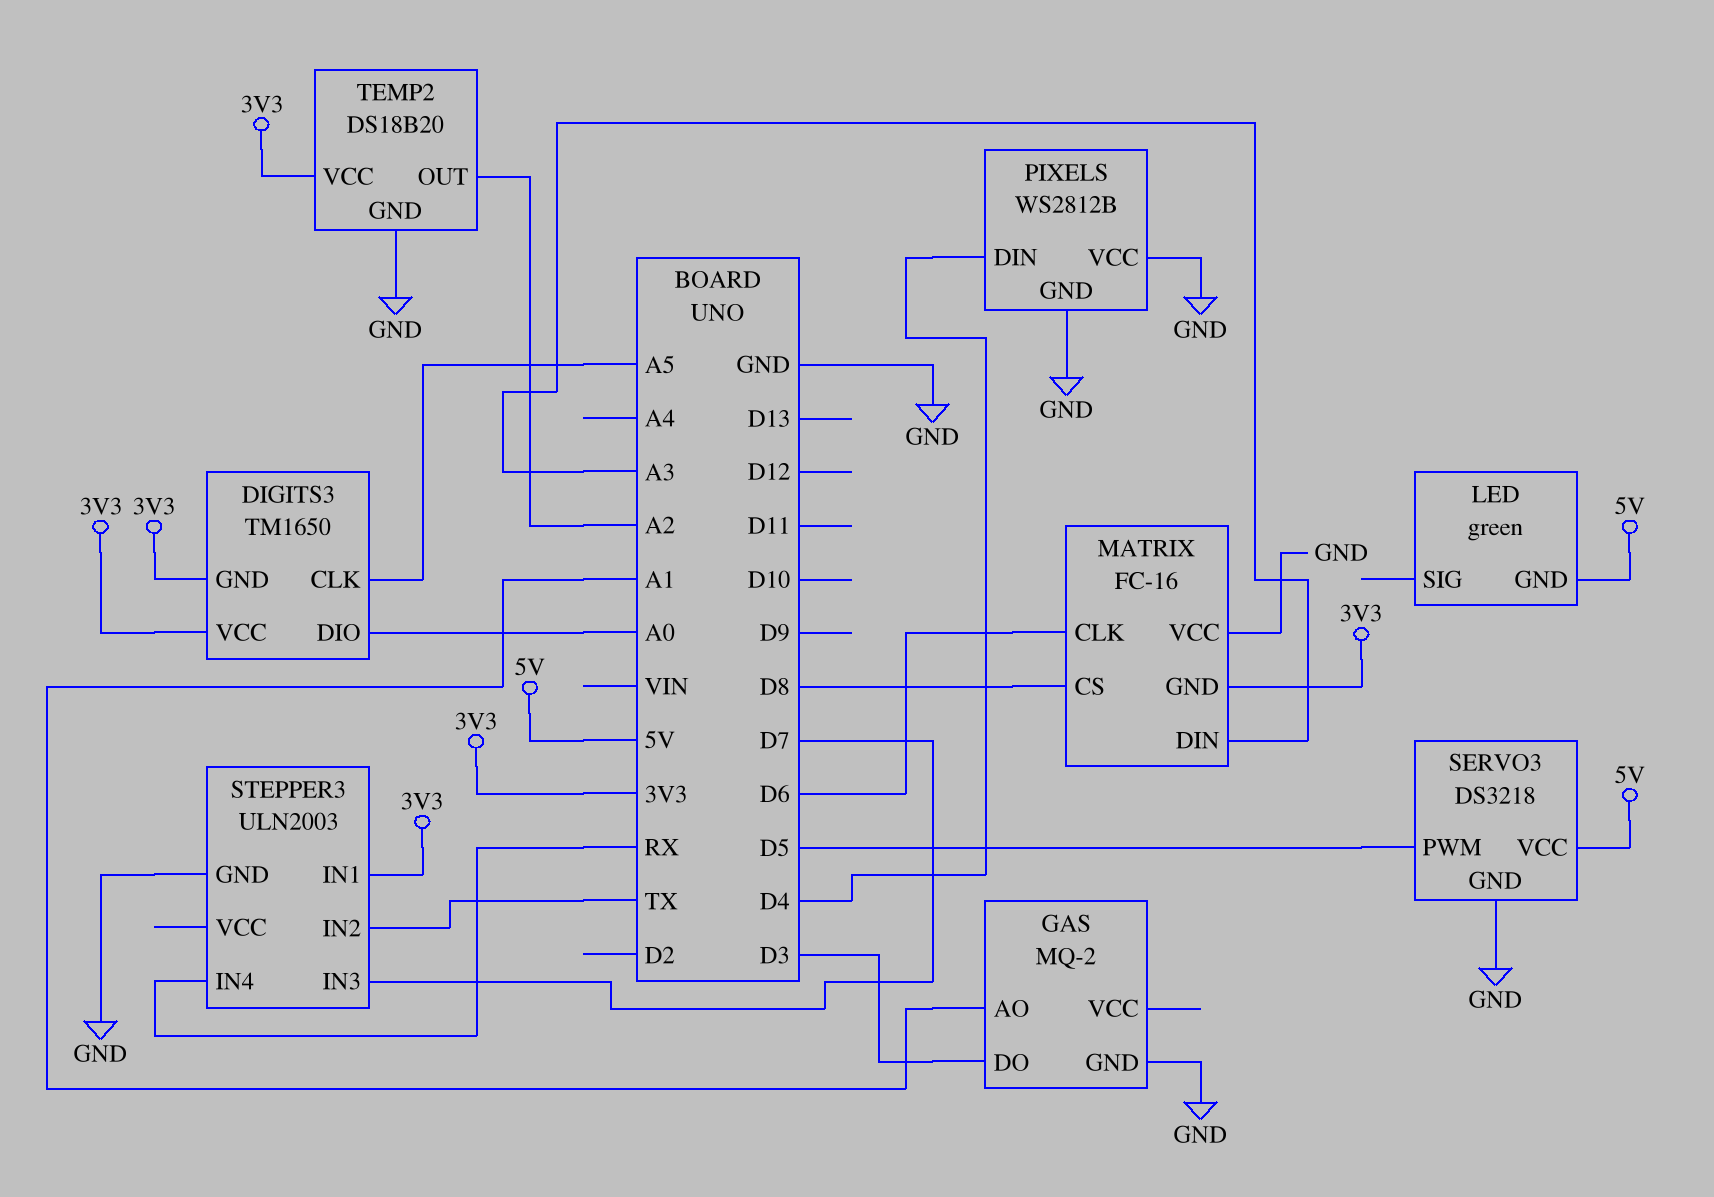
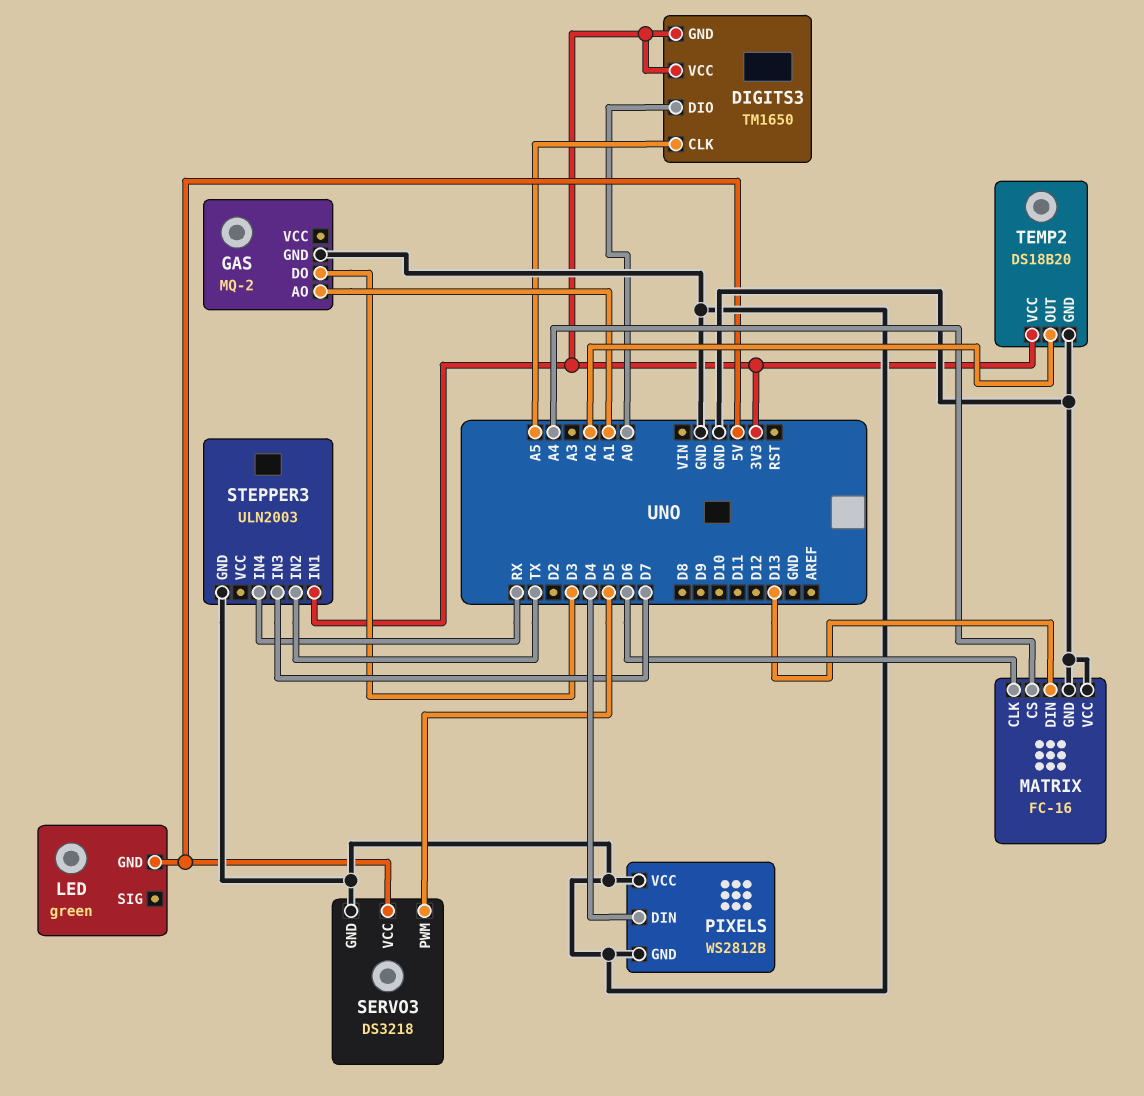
MATRIX pin CS: D8 -> A4
MATRIX pin DIN: A3 -> D13
MATRIX pin GND: 3V3 -> GND

